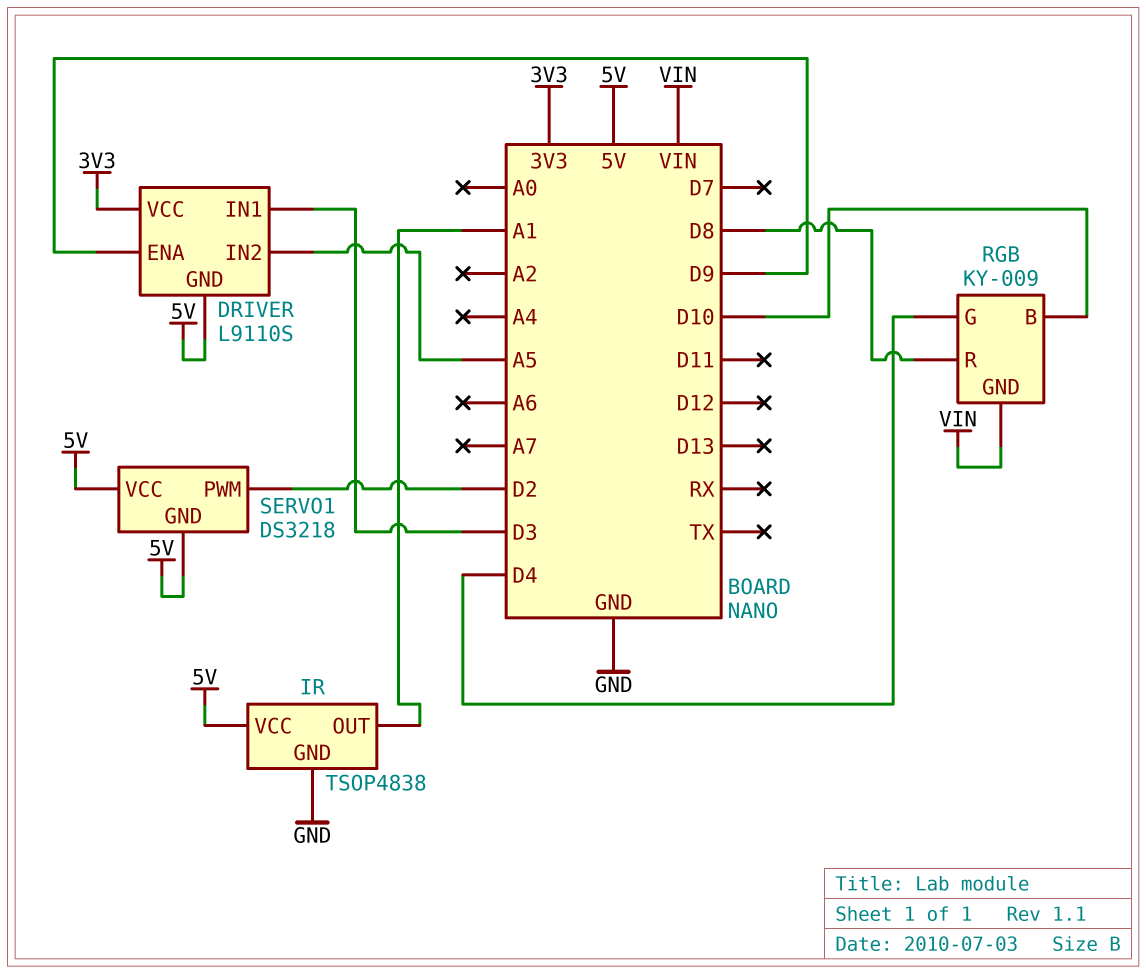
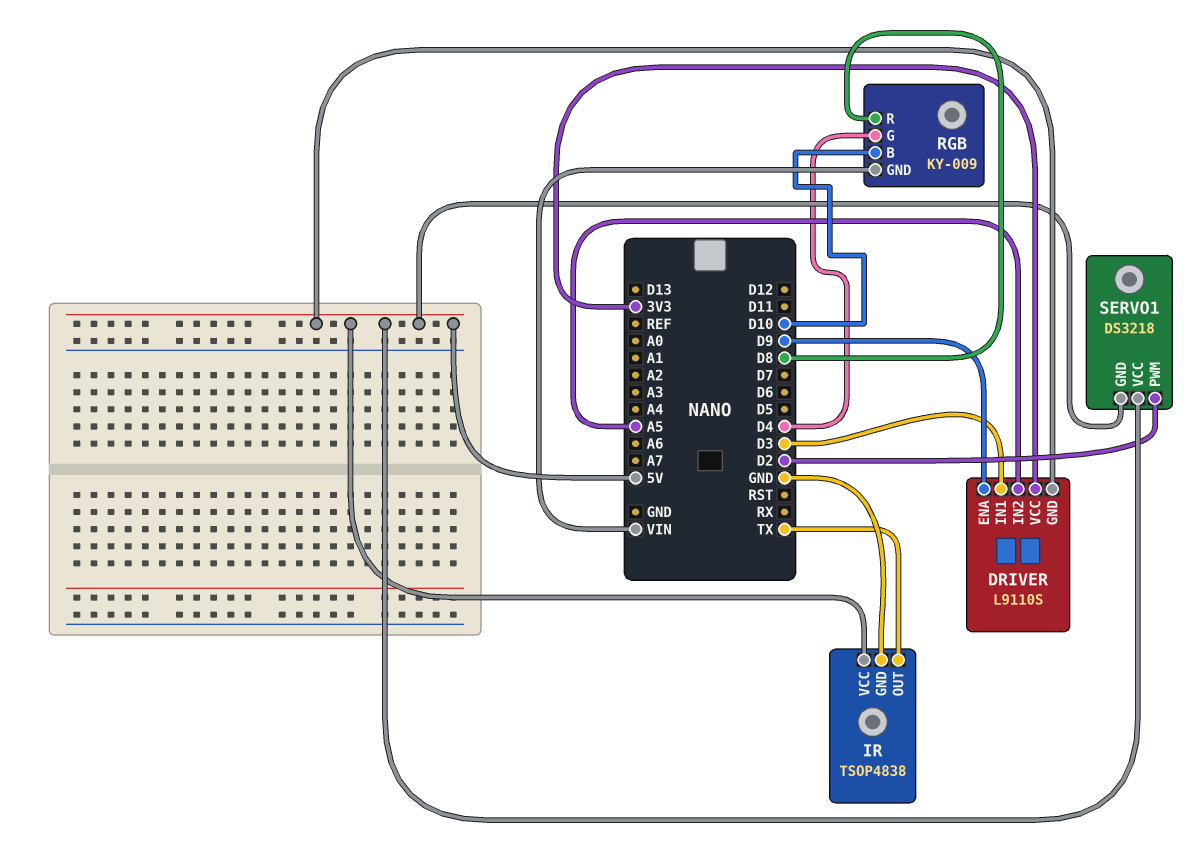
IR pin OUT: A1 -> TX

